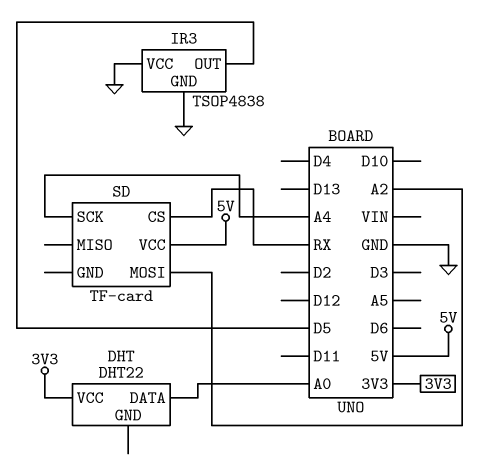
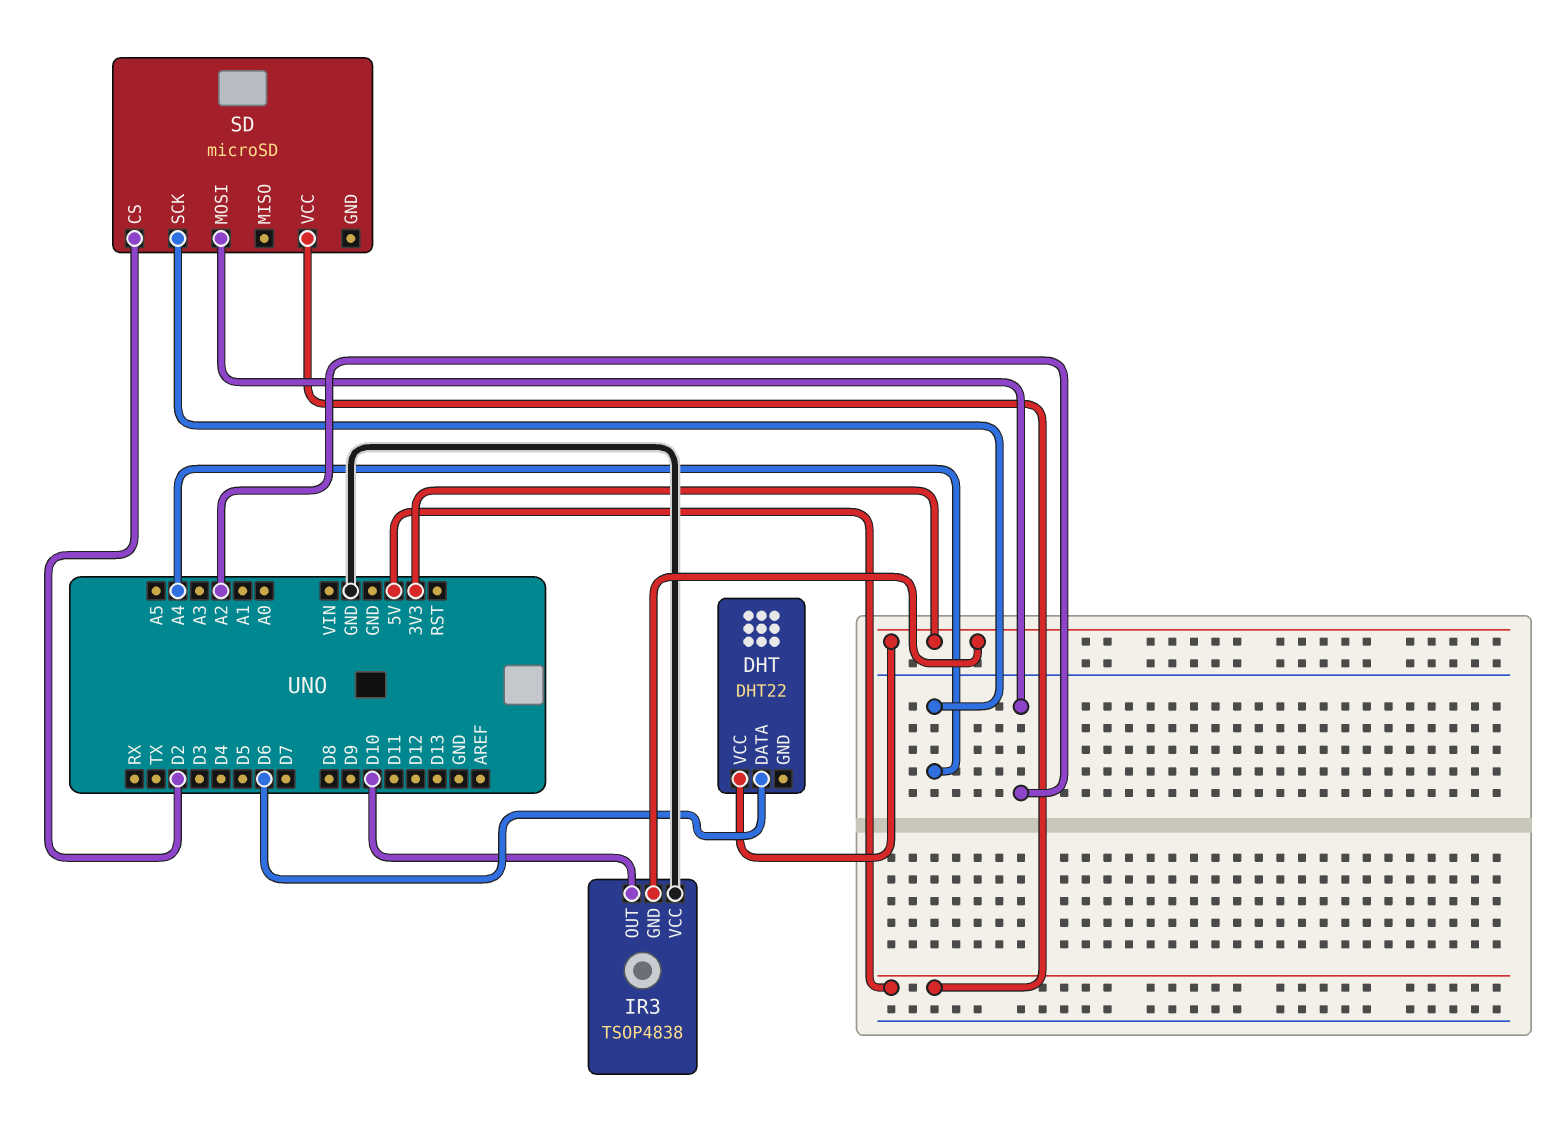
DHT pin DATA: A0 -> D6
IR3 pin GND: GND -> 3V3
IR3 pin OUT: D5 -> D10
SD: TF-card -> microSD
SD pin CS: RX -> D2

